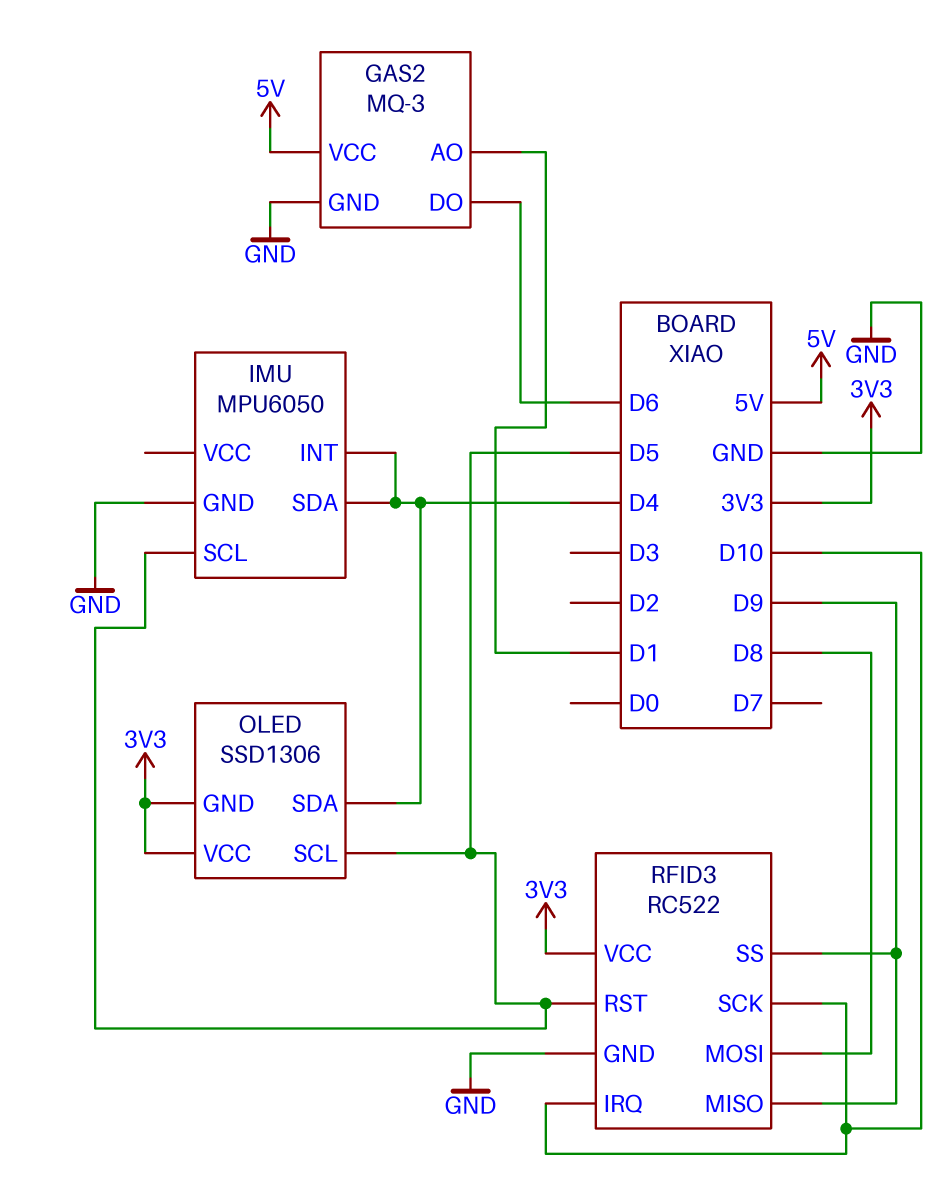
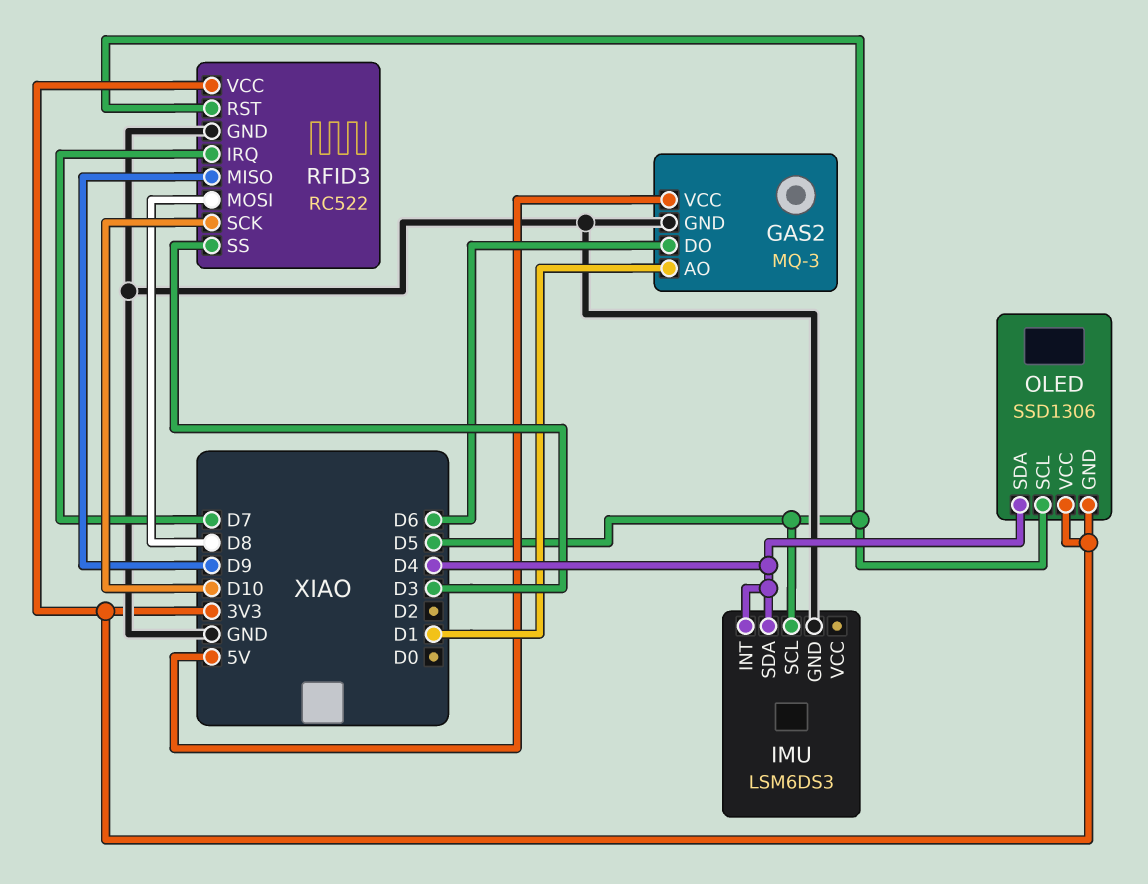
IMU: MPU6050 -> LSM6DS3
RFID3 pin IRQ: D10 -> D7
RFID3 pin SS: D9 -> D3

